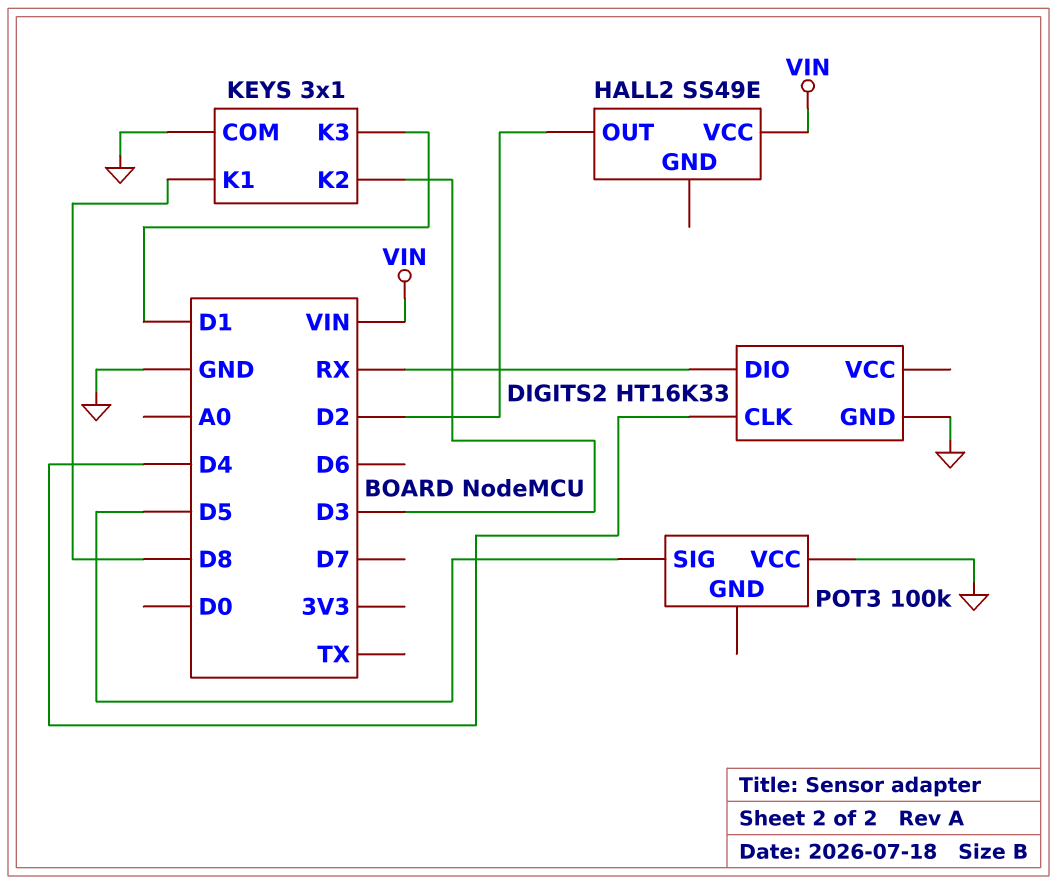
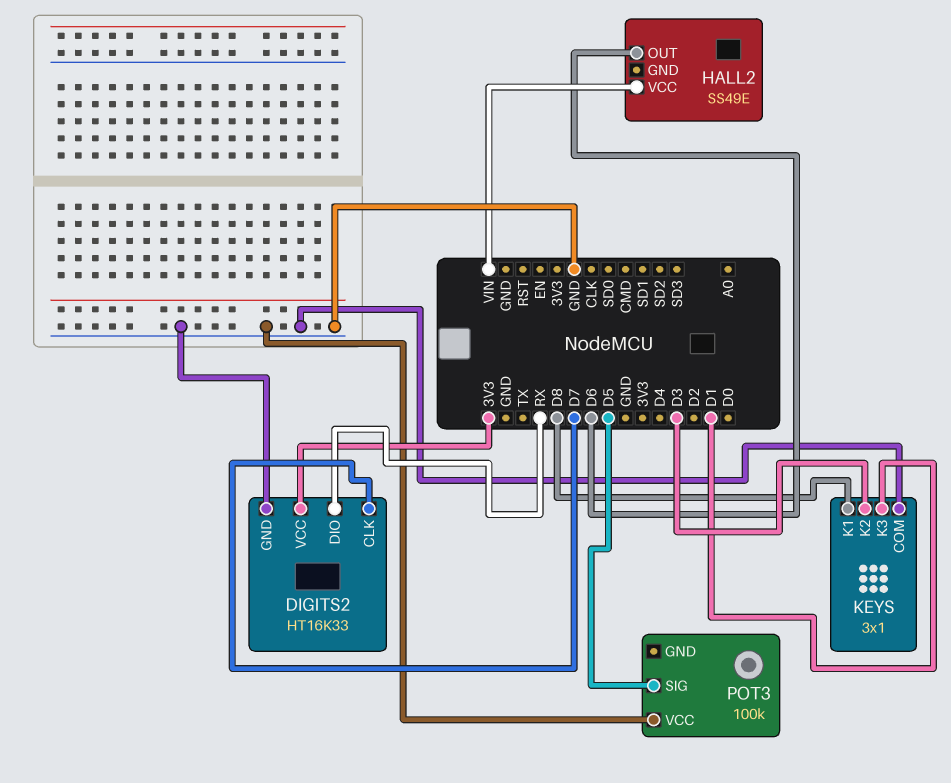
DIGITS2 pin CLK: D4 -> D7
DIGITS2 pin VCC: none -> 3V3
HALL2 pin OUT: D2 -> D6

